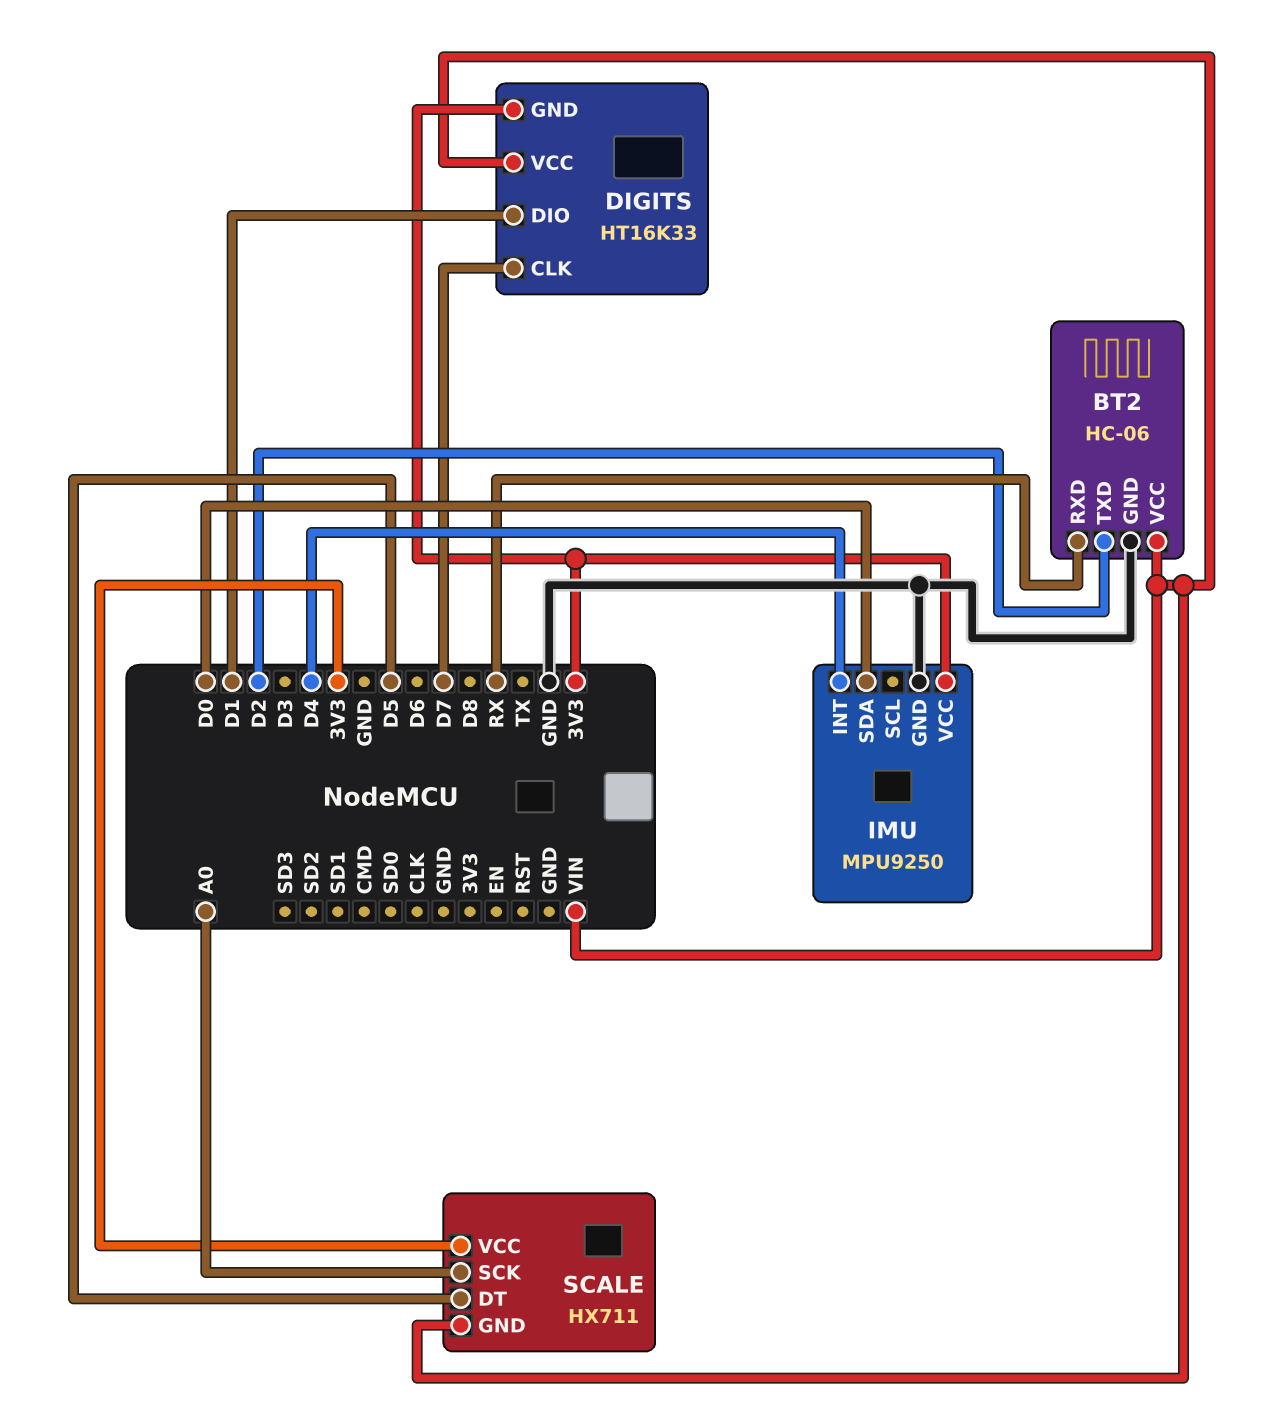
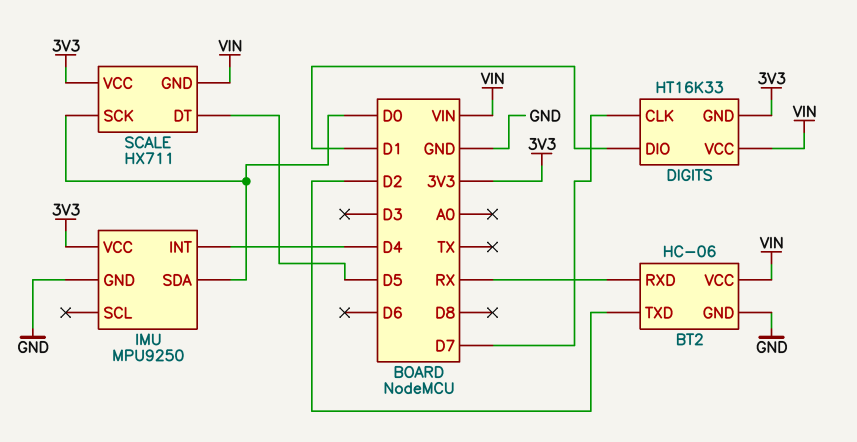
SCALE pin SCK: A0 -> D0

